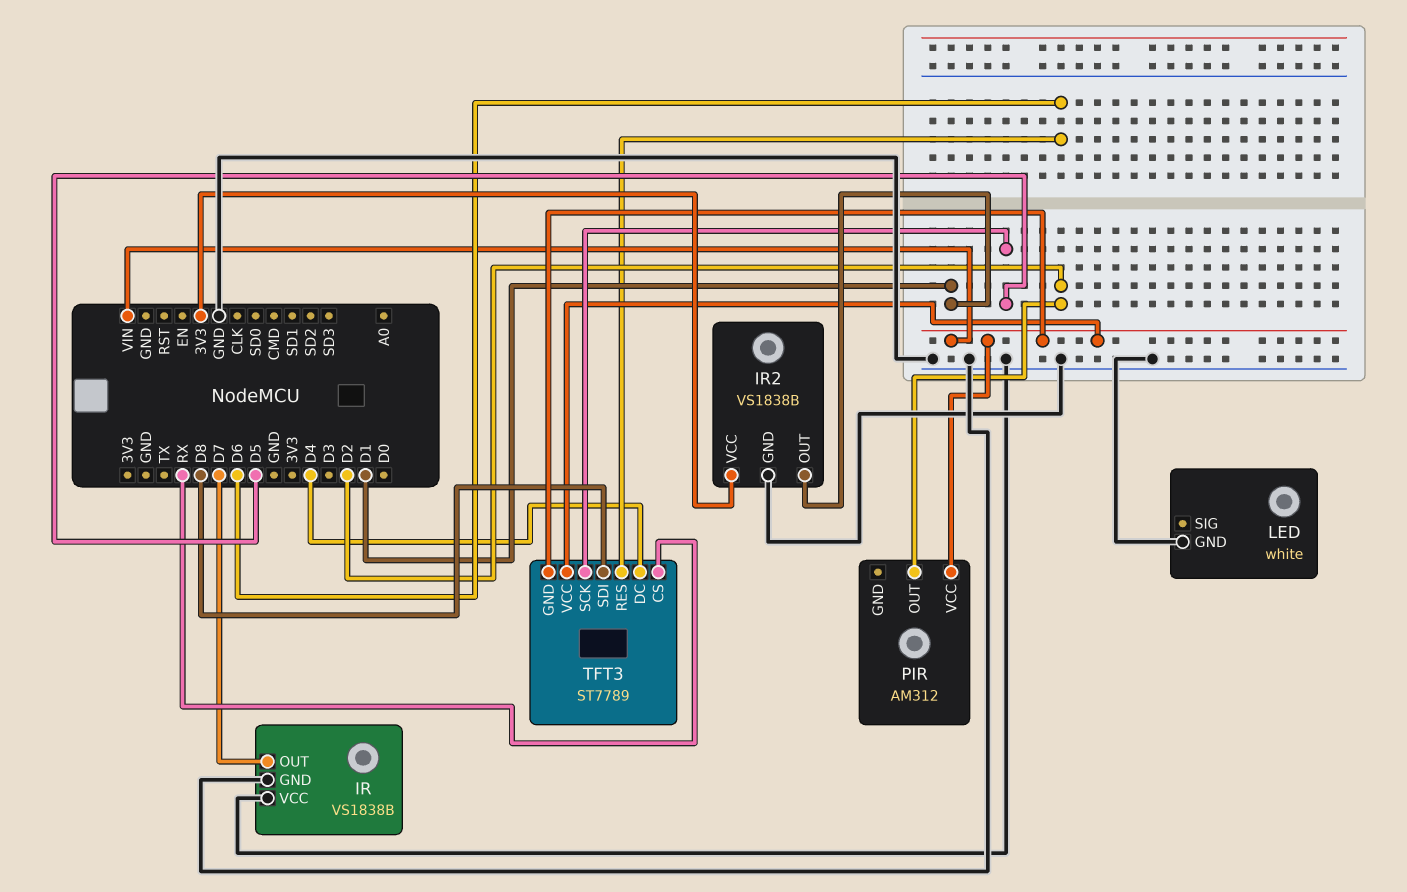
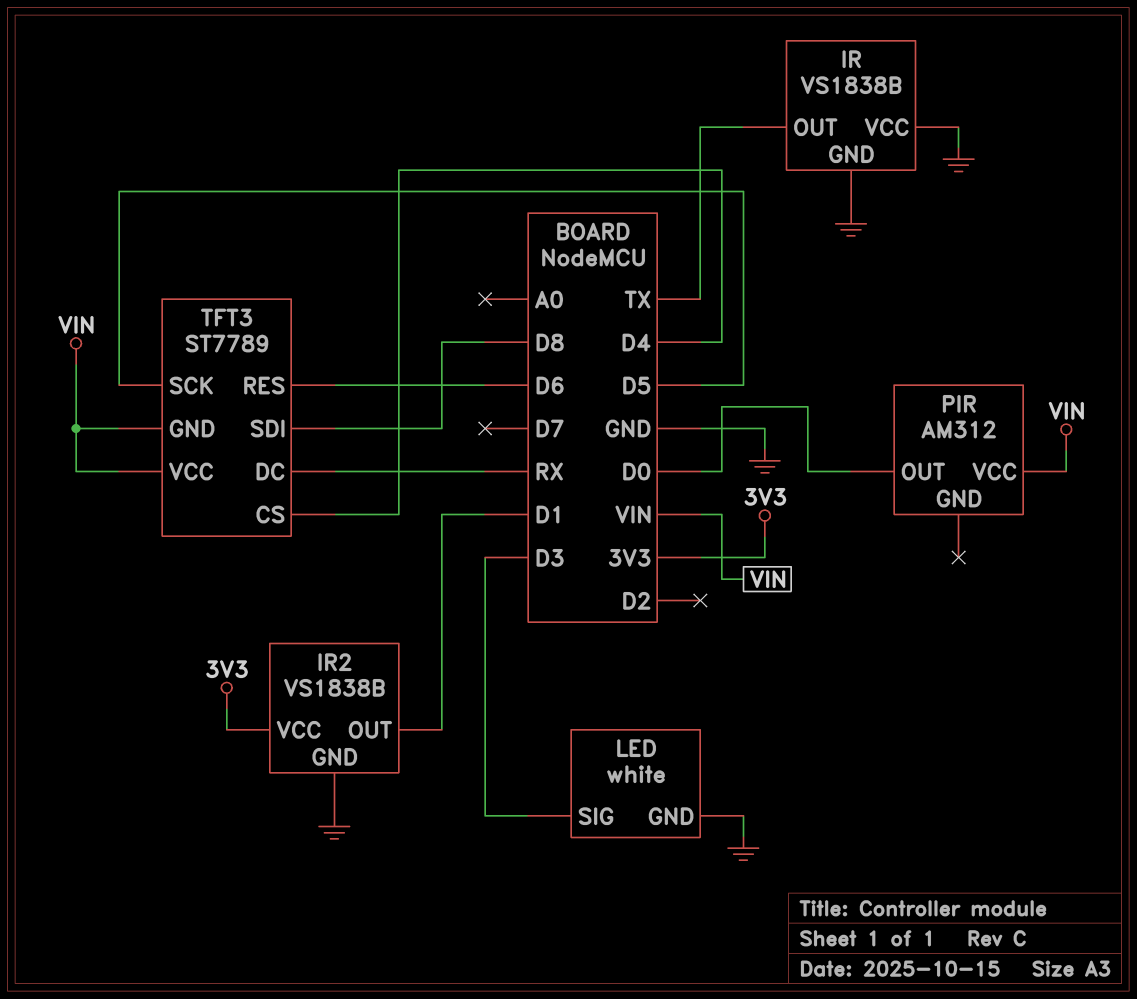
IR pin OUT: D7 -> TX
LED pin SIG: none -> D3
PIR pin OUT: D2 -> D0
TFT3 pin CS: RX -> D4
TFT3 pin DC: D4 -> RX

